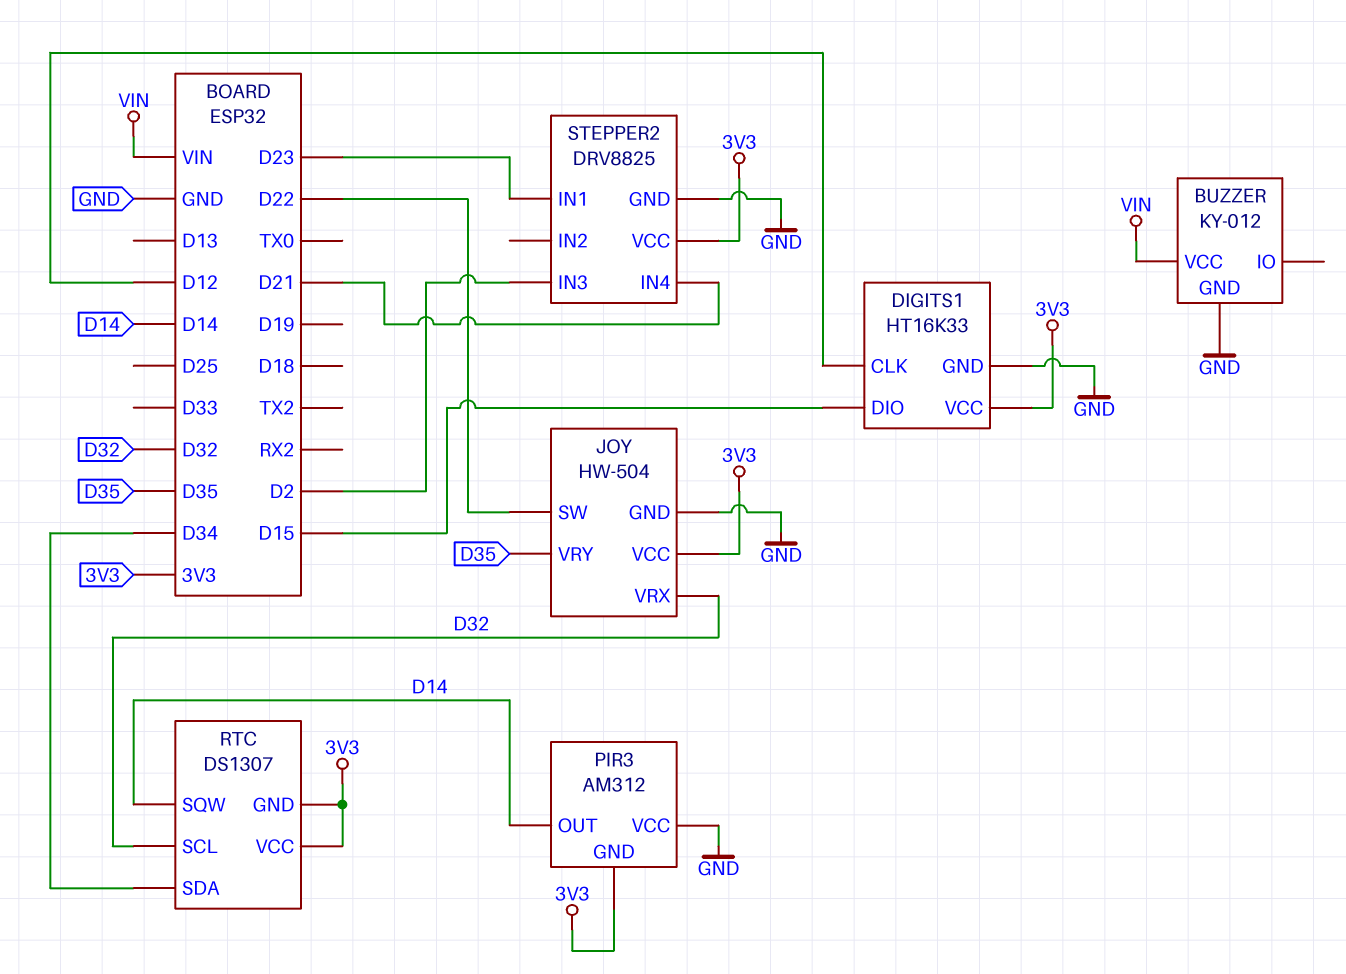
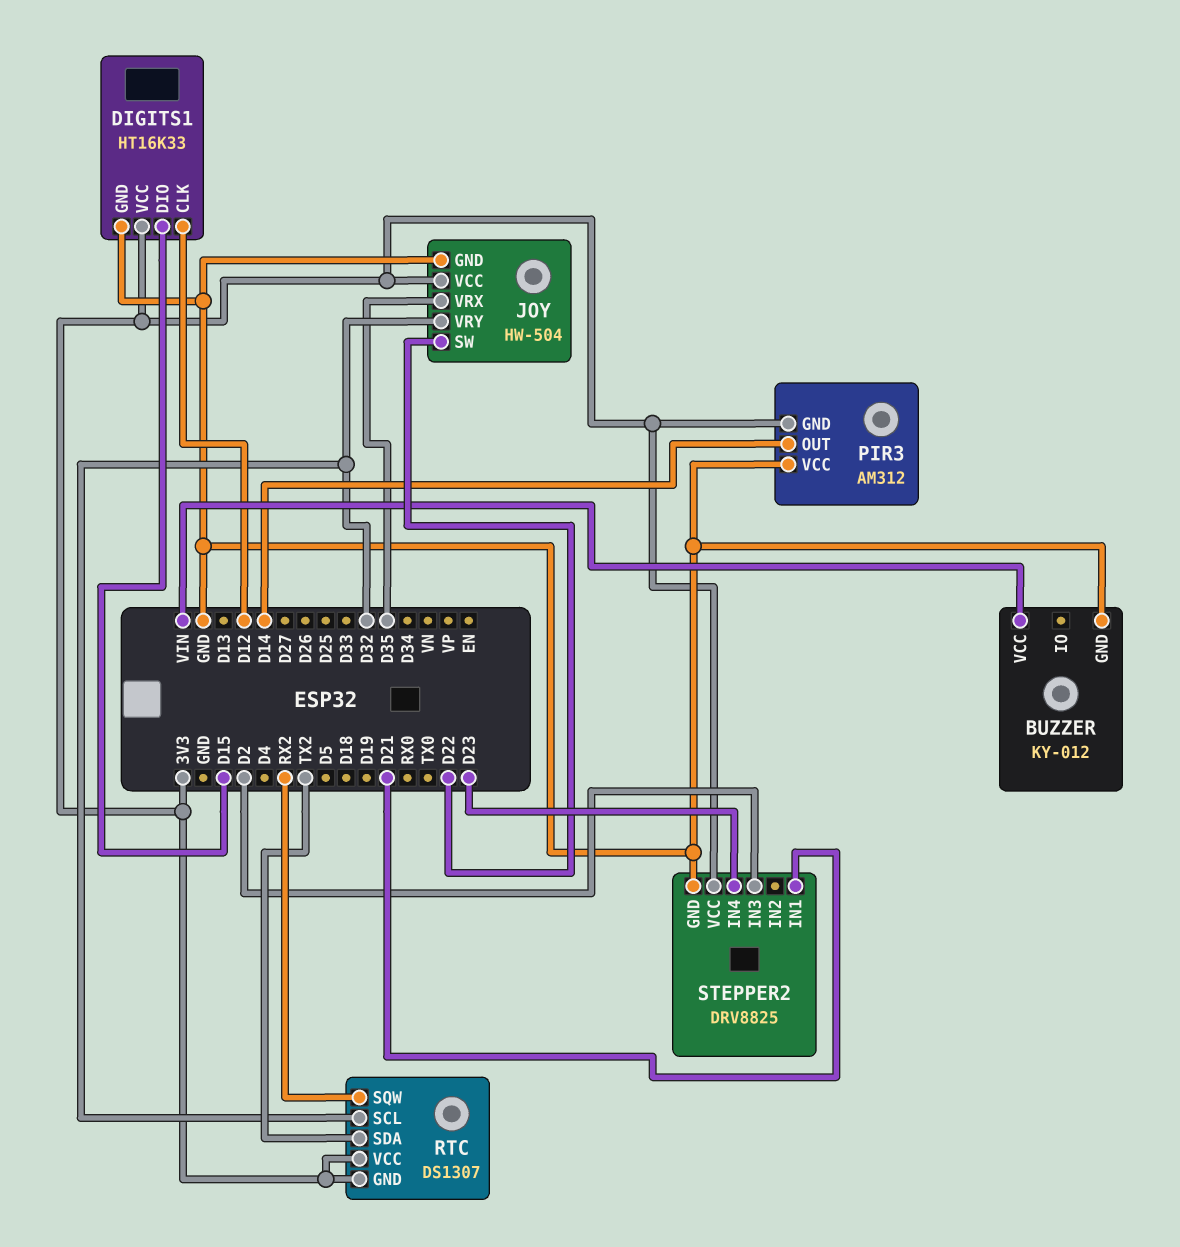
JOY pin VRX: D32 -> D35
JOY pin VRY: D35 -> D32
RTC pin SDA: D34 -> TX2
RTC pin SQW: D14 -> RX2
STEPPER2 pin IN1: D23 -> D21
STEPPER2 pin IN4: D21 -> D23

